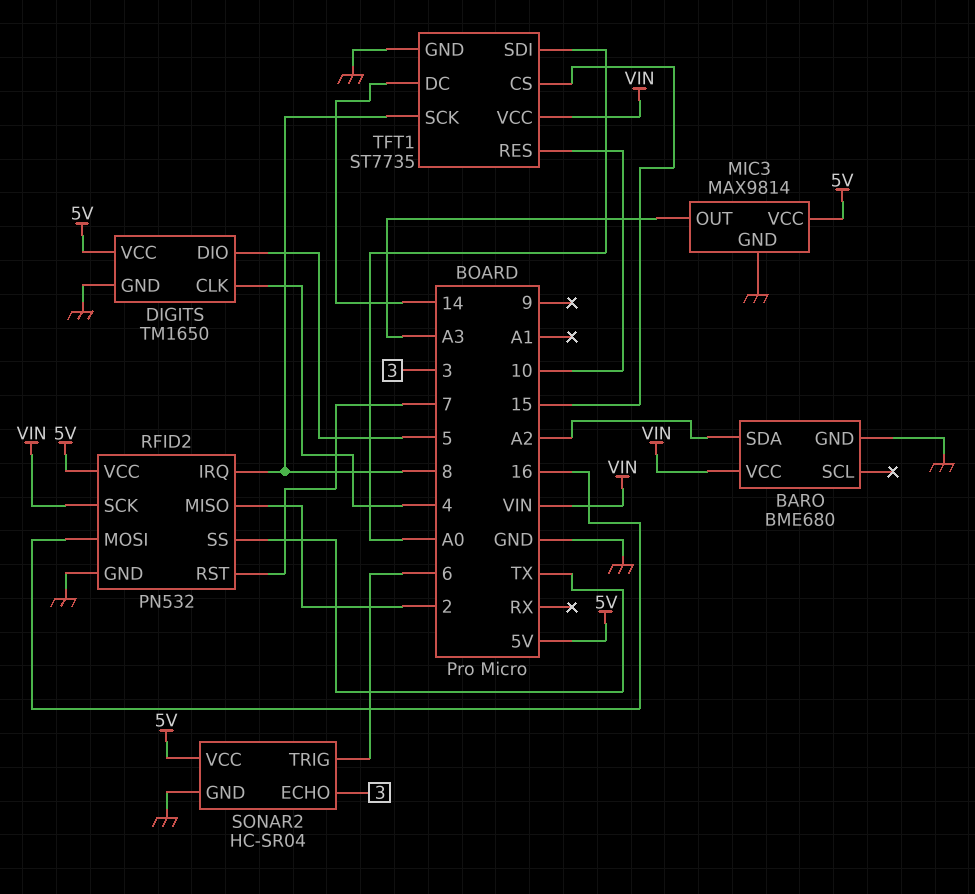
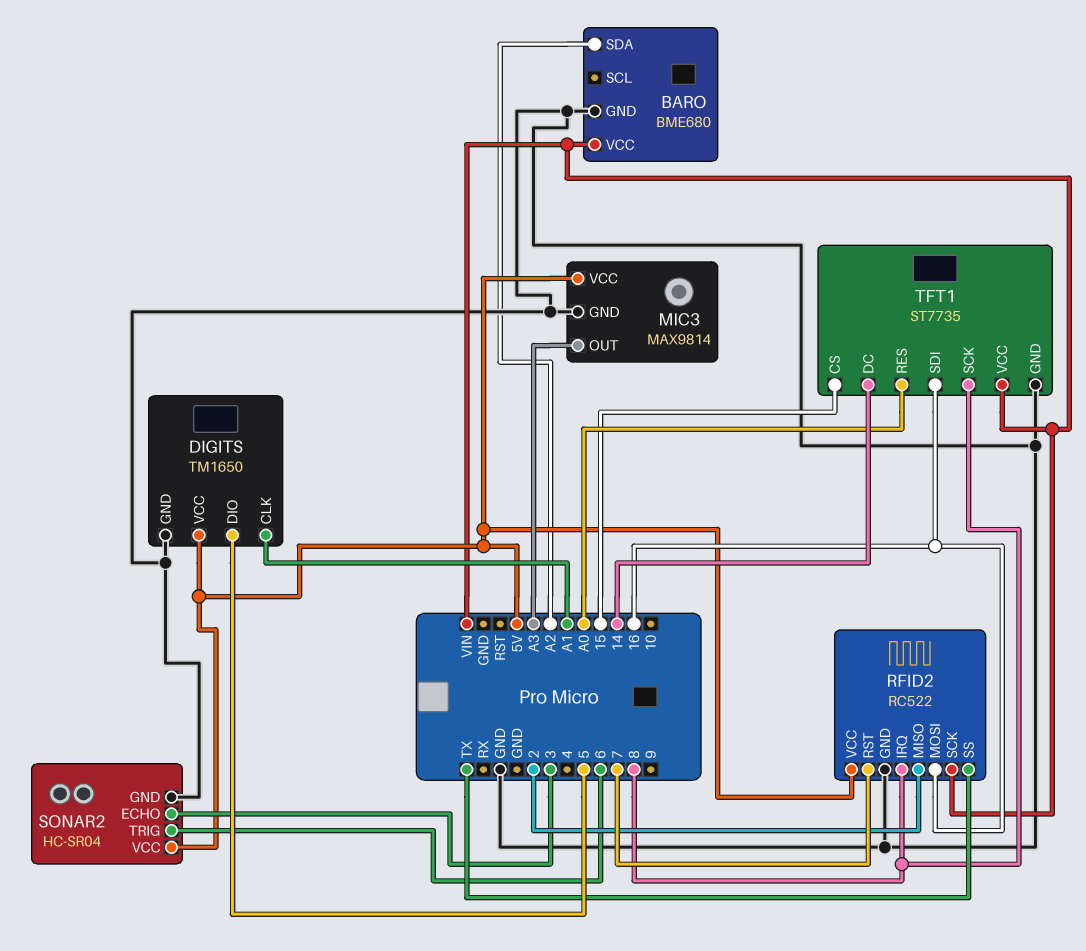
DIGITS pin CLK: 4 -> A1
RFID2: PN532 -> RC522
TFT1 pin RES: 10 -> A0
TFT1 pin SDI: A0 -> 16

